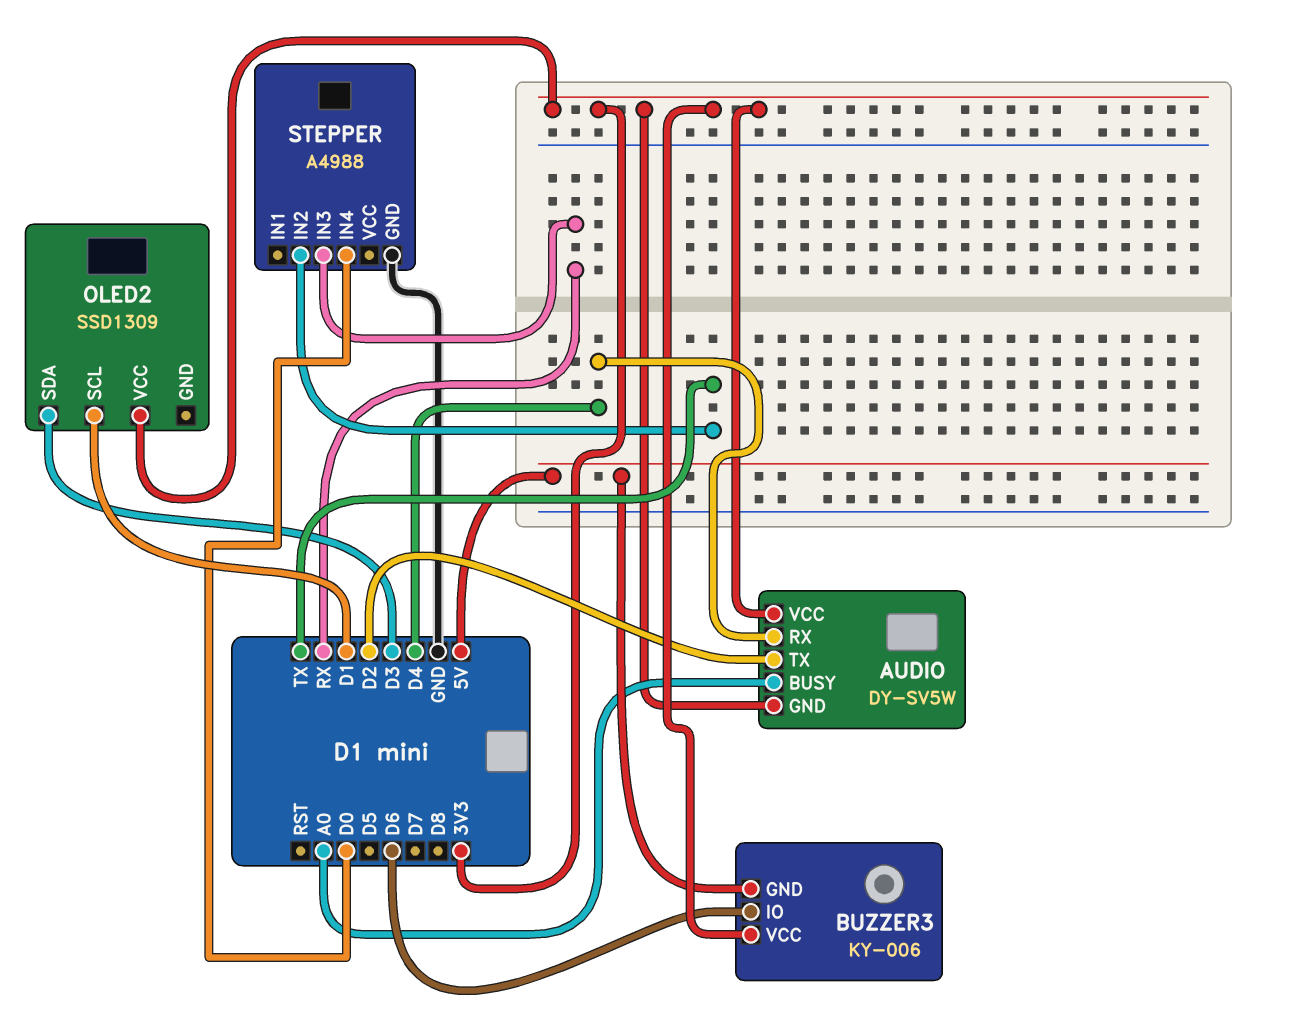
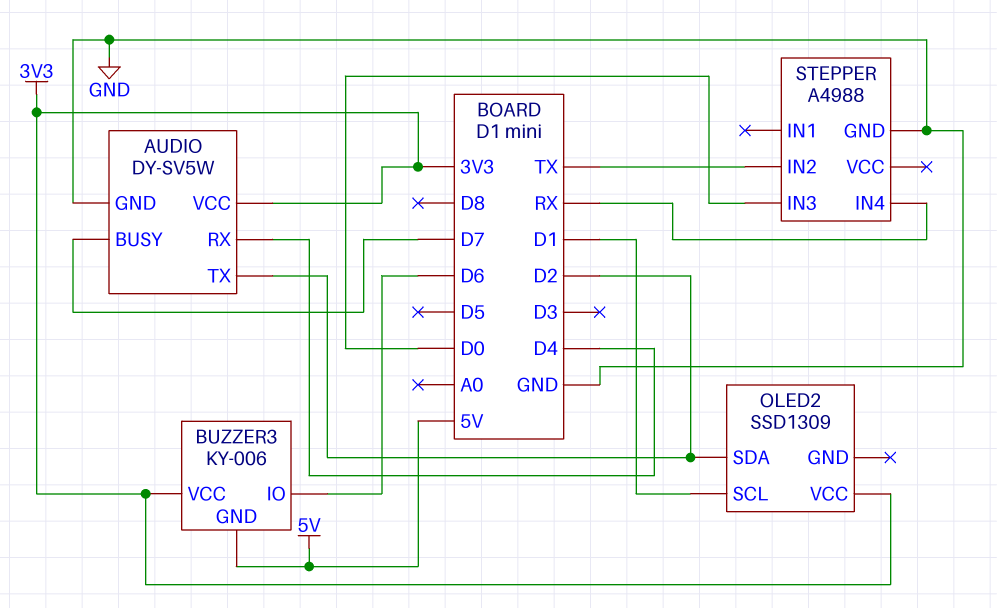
AUDIO pin BUSY: A0 -> D7
AUDIO pin GND: 3V3 -> GND
OLED2 pin SDA: D3 -> D2
STEPPER pin IN3: RX -> D0
STEPPER pin IN4: D0 -> RX

